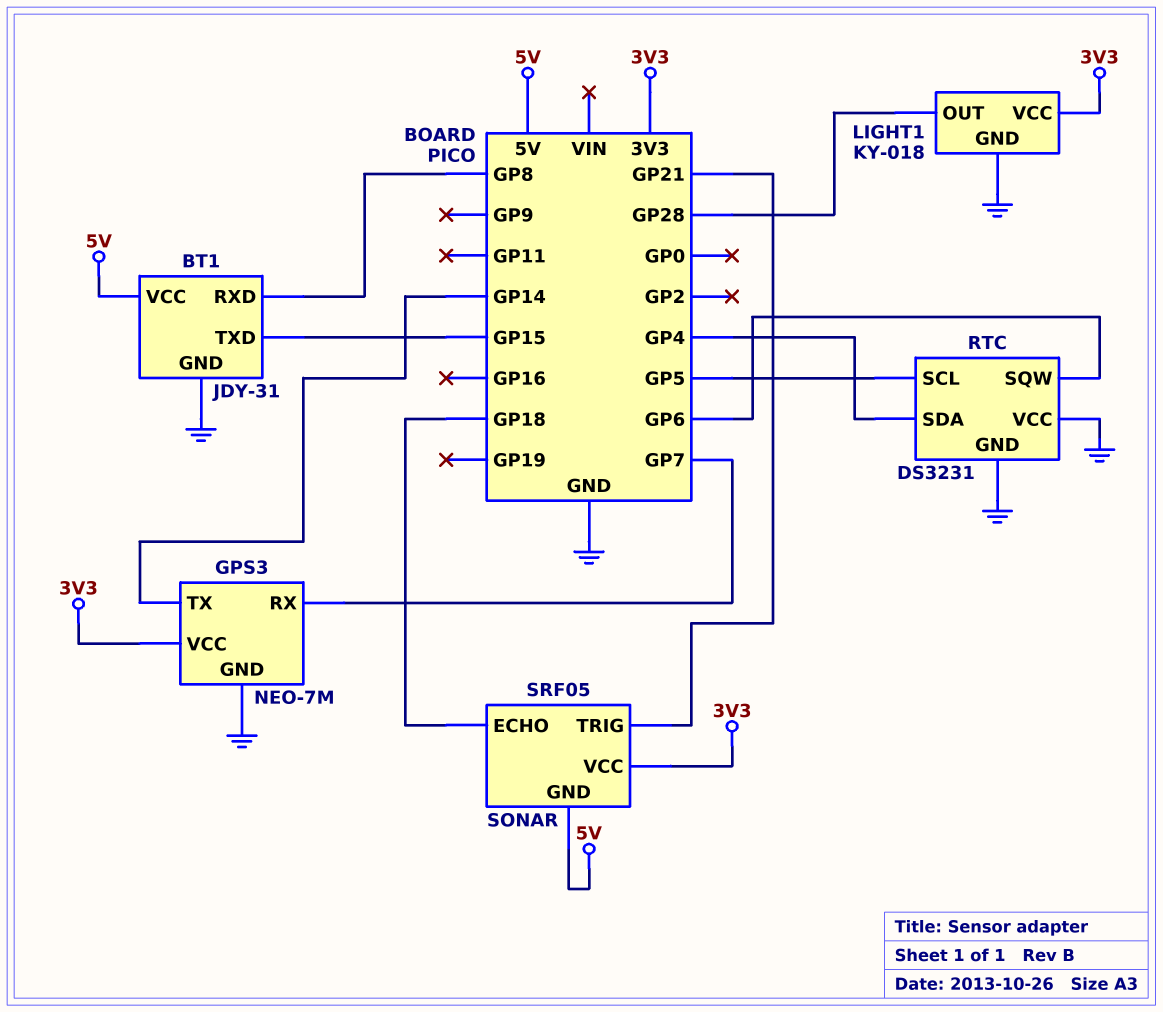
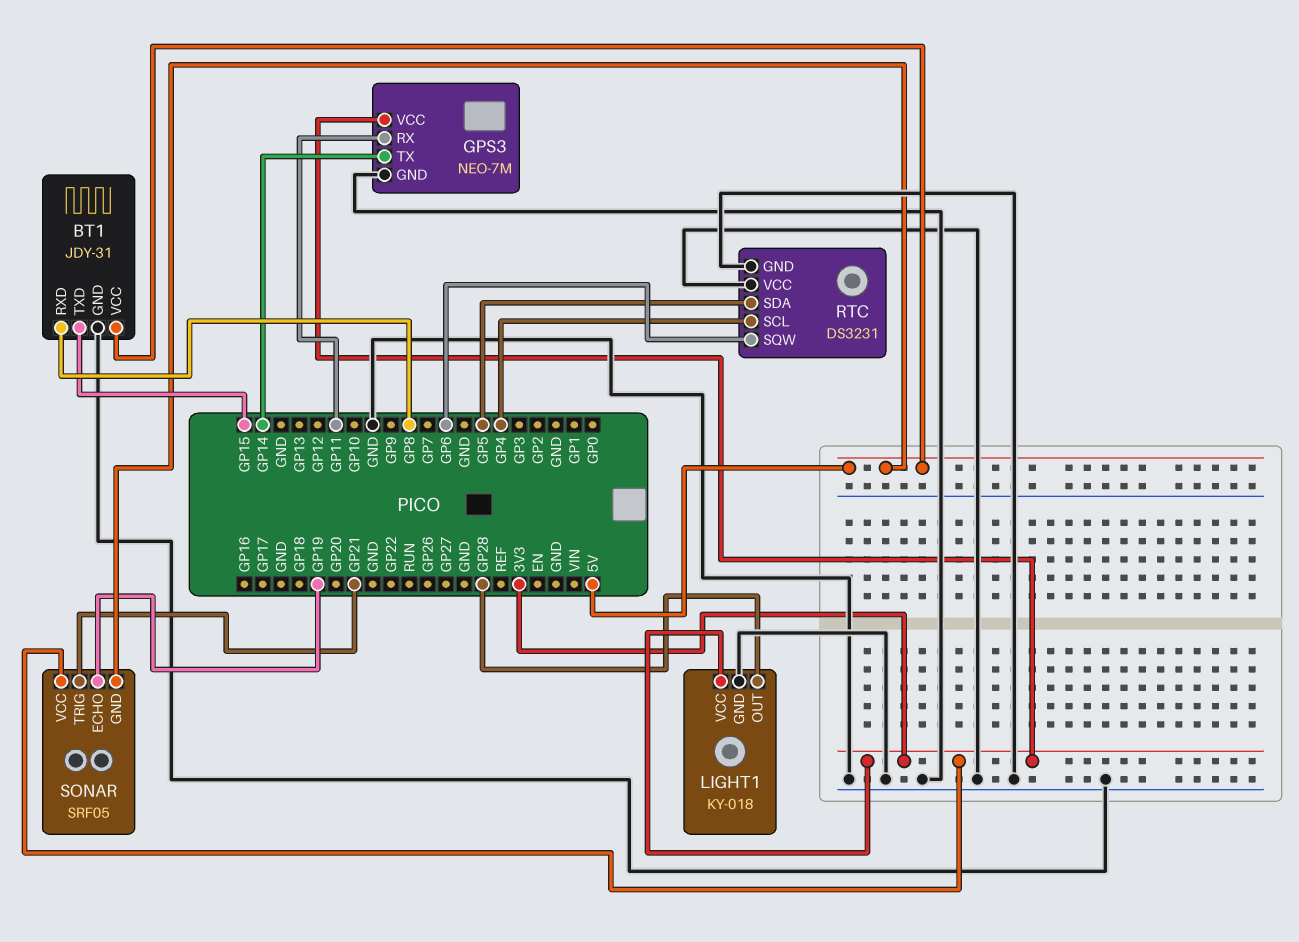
GPS3 pin RX: GP7 -> GP11
RTC pin SCL: GP5 -> GP4
RTC pin SDA: GP4 -> GP5
SONAR pin ECHO: GP18 -> GP19

